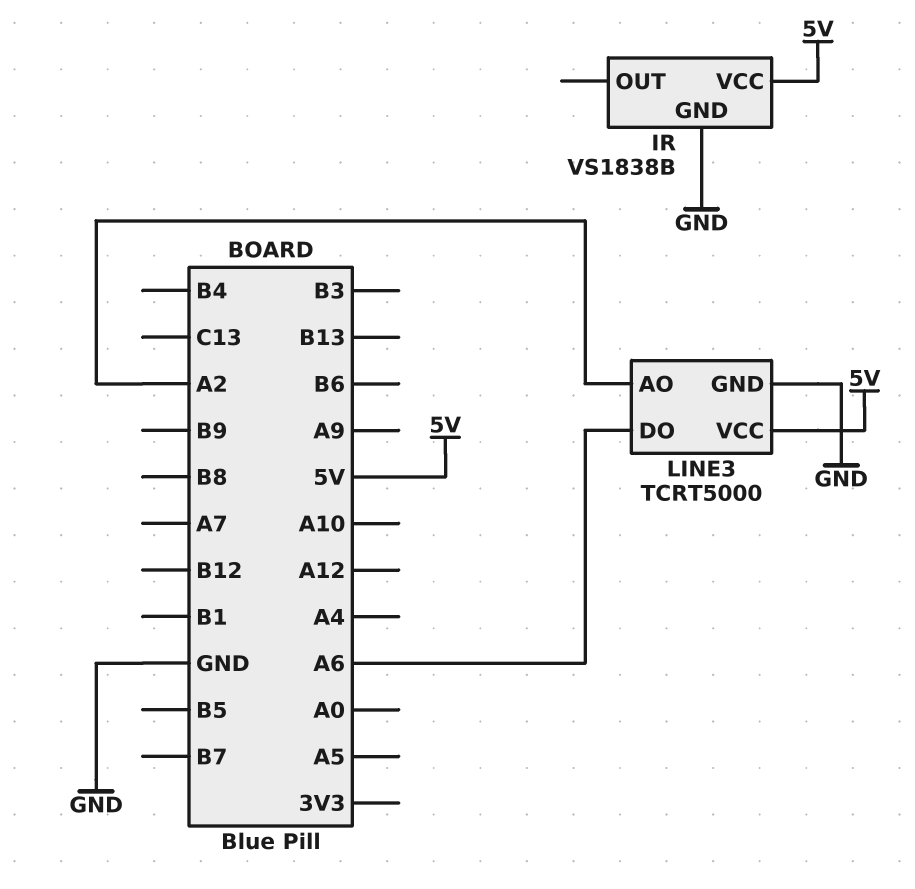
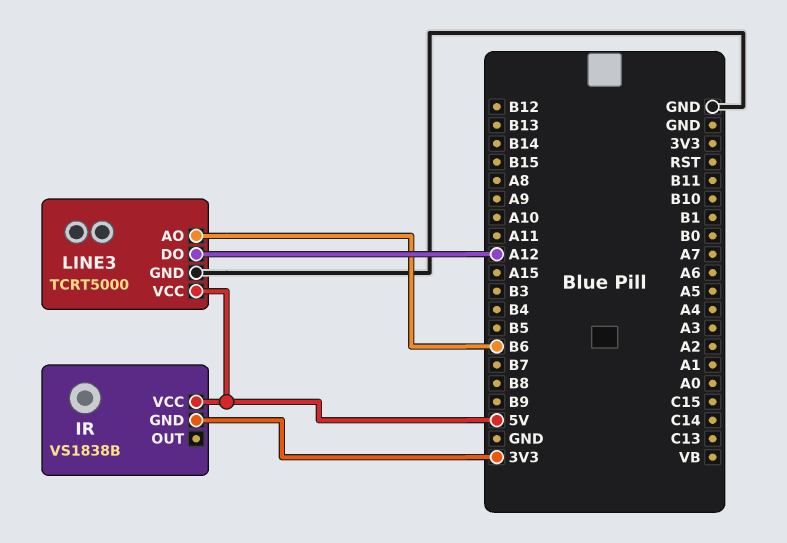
IR pin GND: GND -> 3V3
LINE3 pin AO: A2 -> B6
LINE3 pin DO: A6 -> A12

